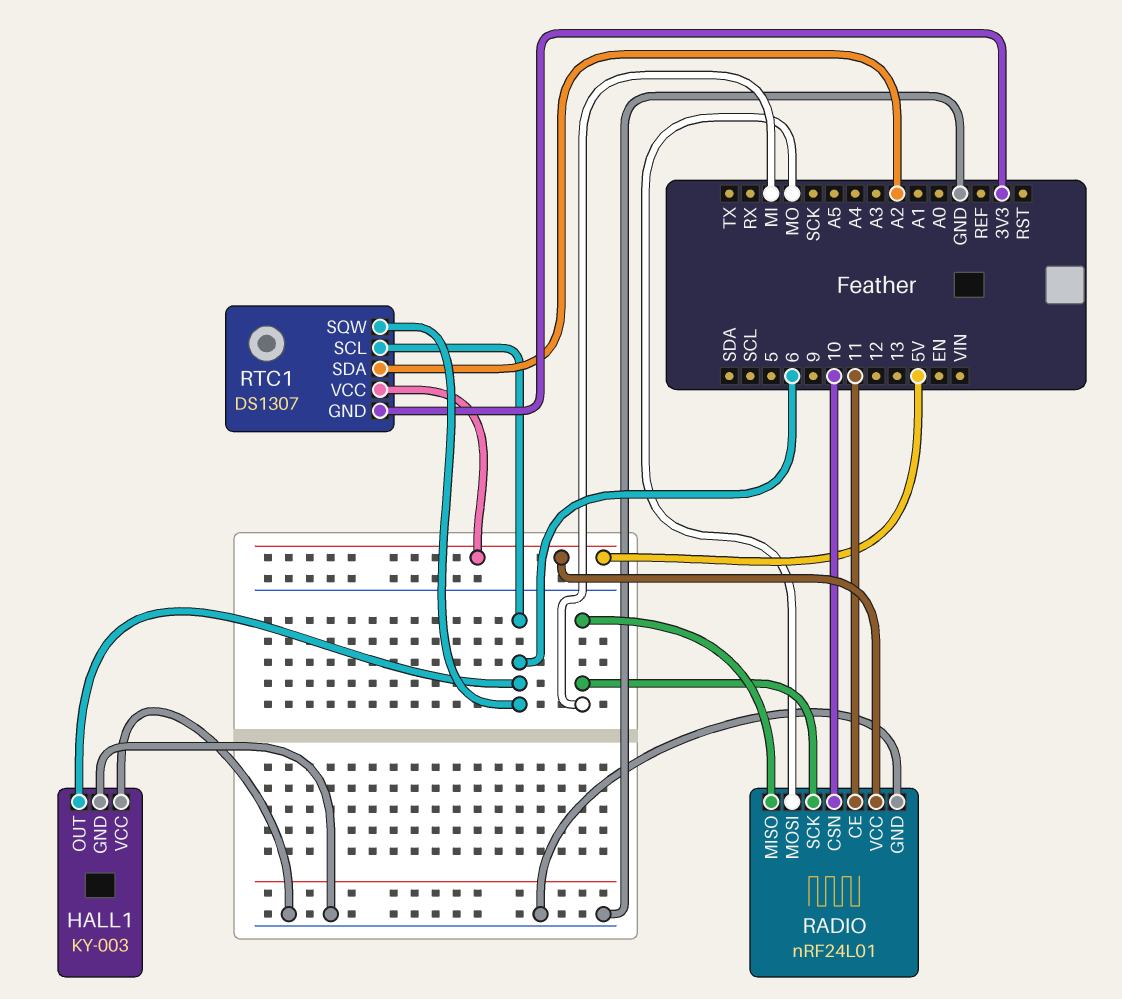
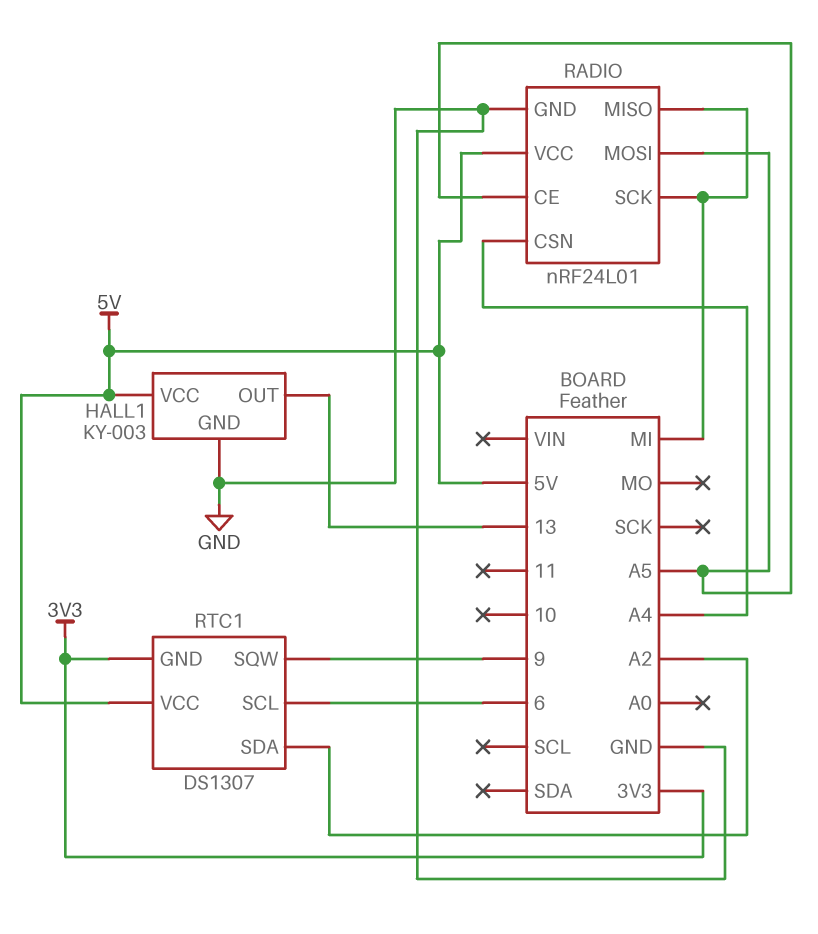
HALL1 pin OUT: 6 -> 13
HALL1 pin VCC: GND -> 5V
RADIO pin CE: 11 -> A5
RADIO pin CSN: 10 -> A4
RADIO pin MOSI: MO -> A5
RTC1 pin SQW: 6 -> 9

